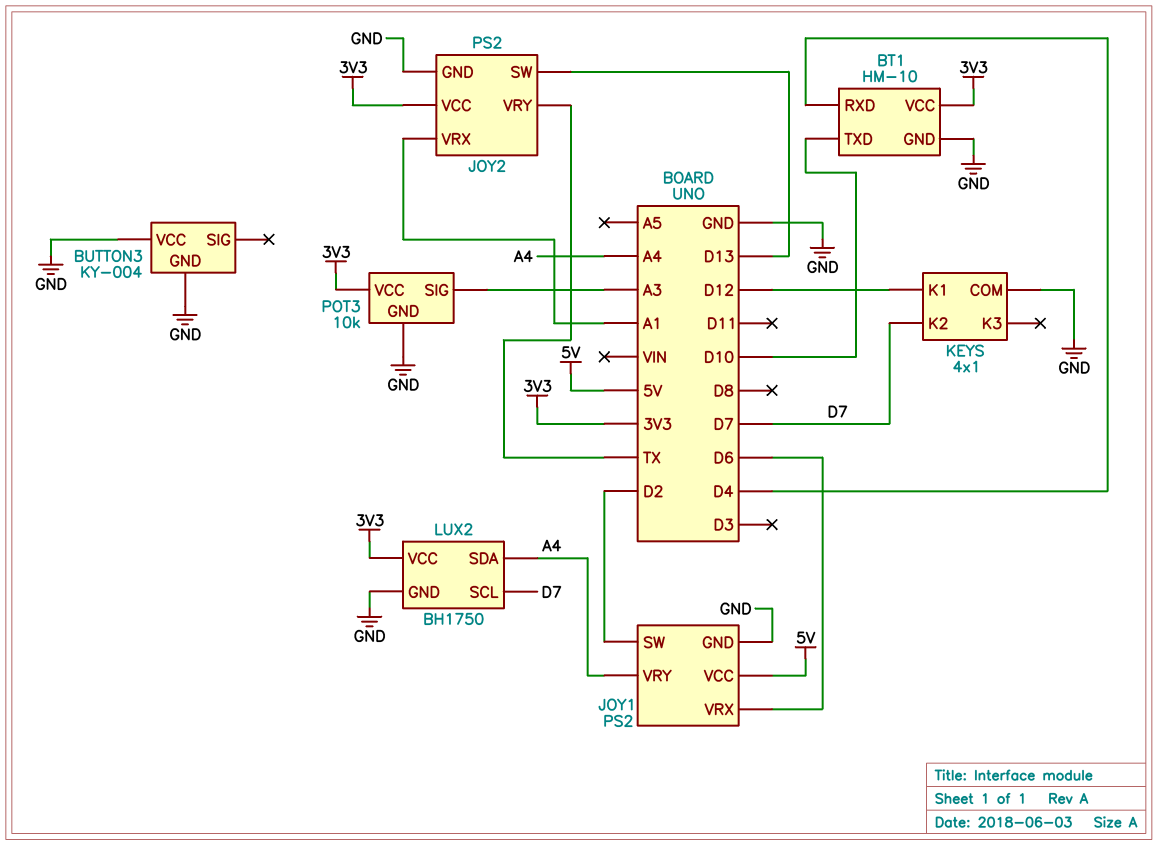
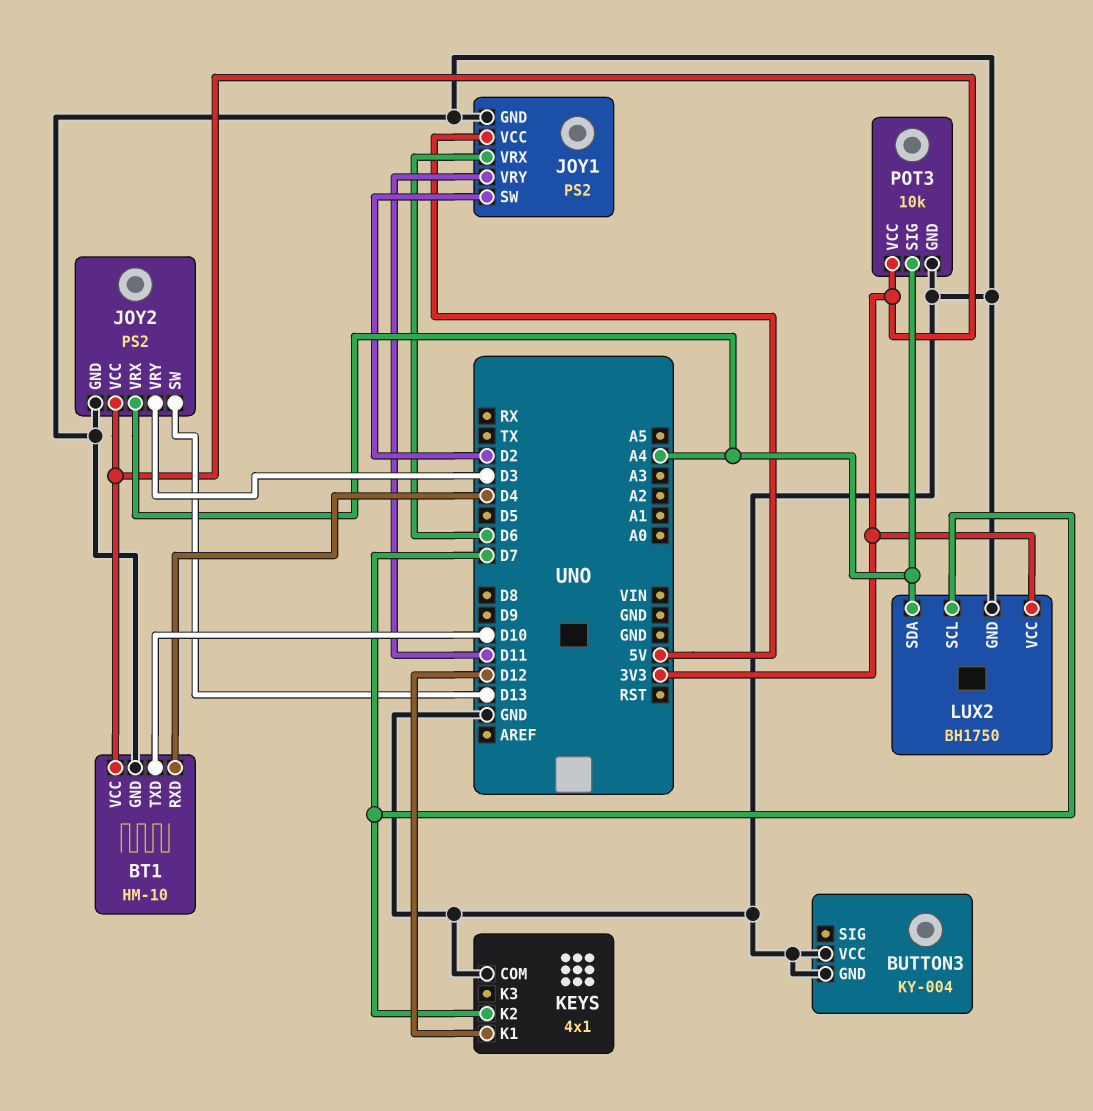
JOY1 pin VRY: A4 -> D11
JOY2 pin VRX: A1 -> A4
JOY2 pin VRY: TX -> D3
POT3 pin SIG: A3 -> A4

